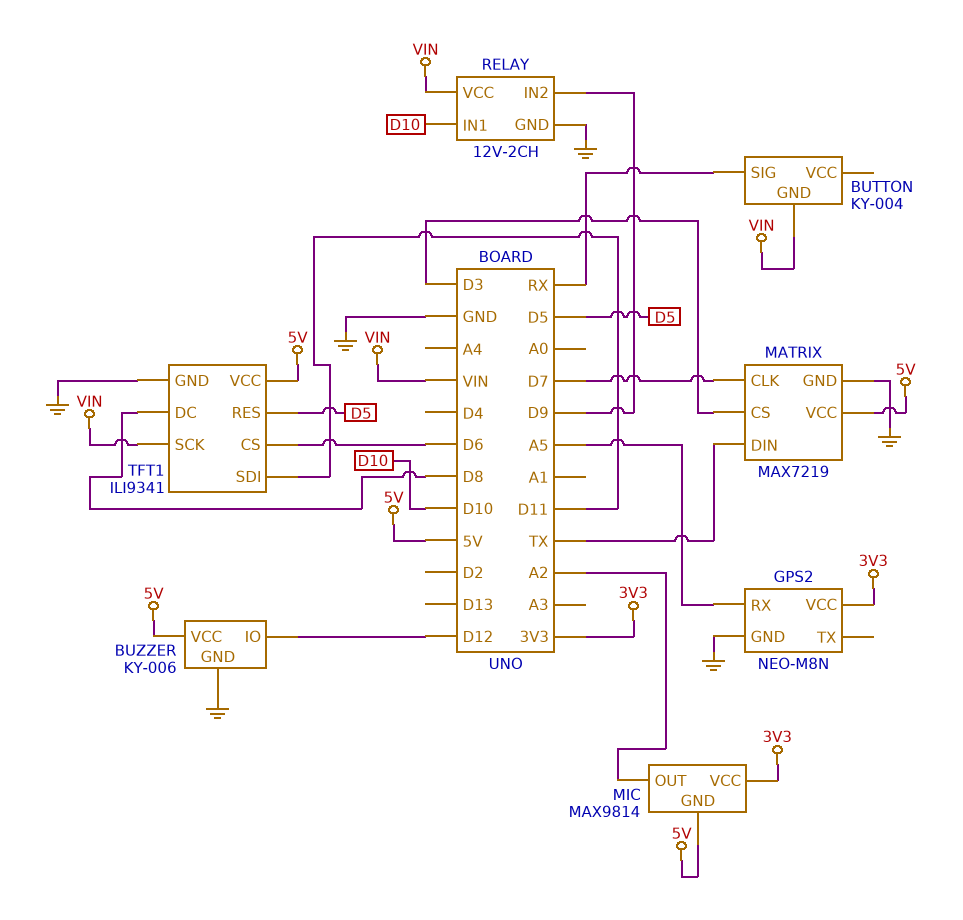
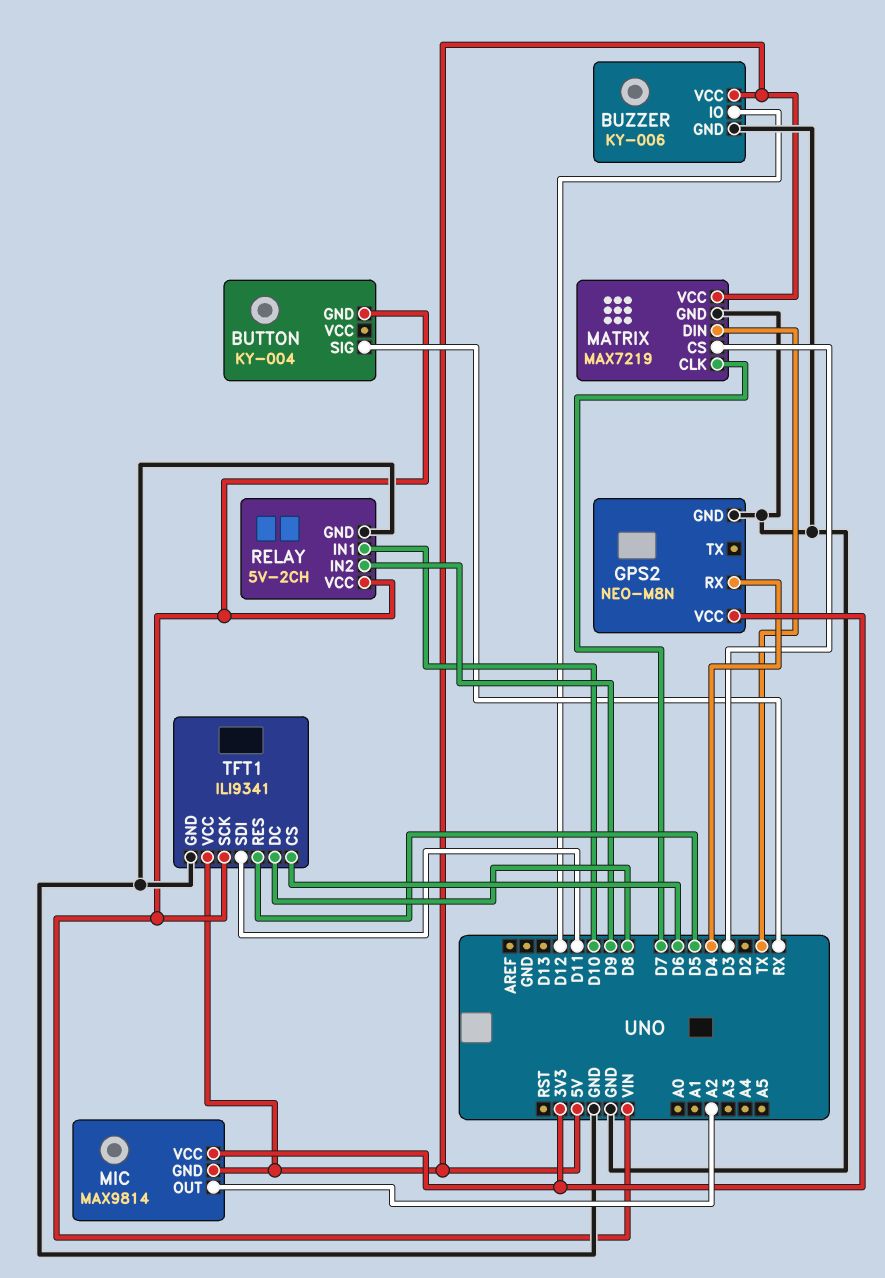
GPS2 pin RX: A5 -> D4
RELAY: 12V-2CH -> 5V-2CH

